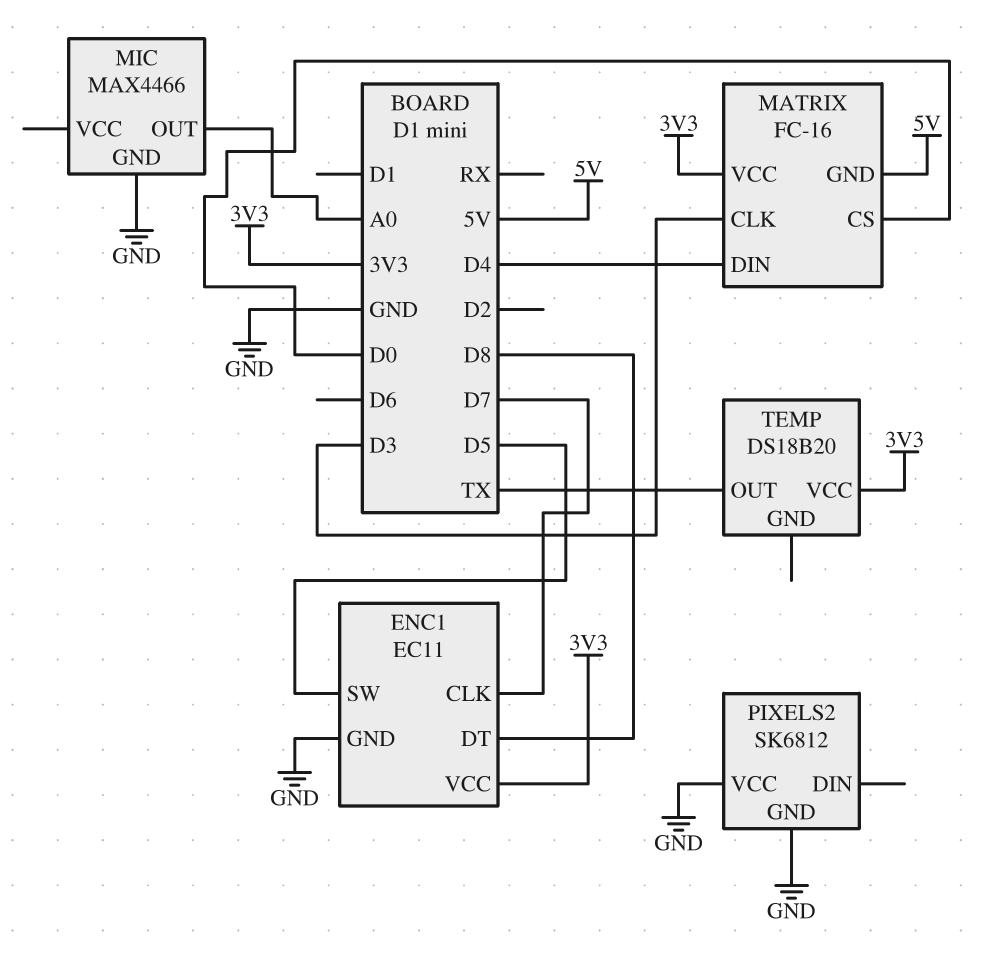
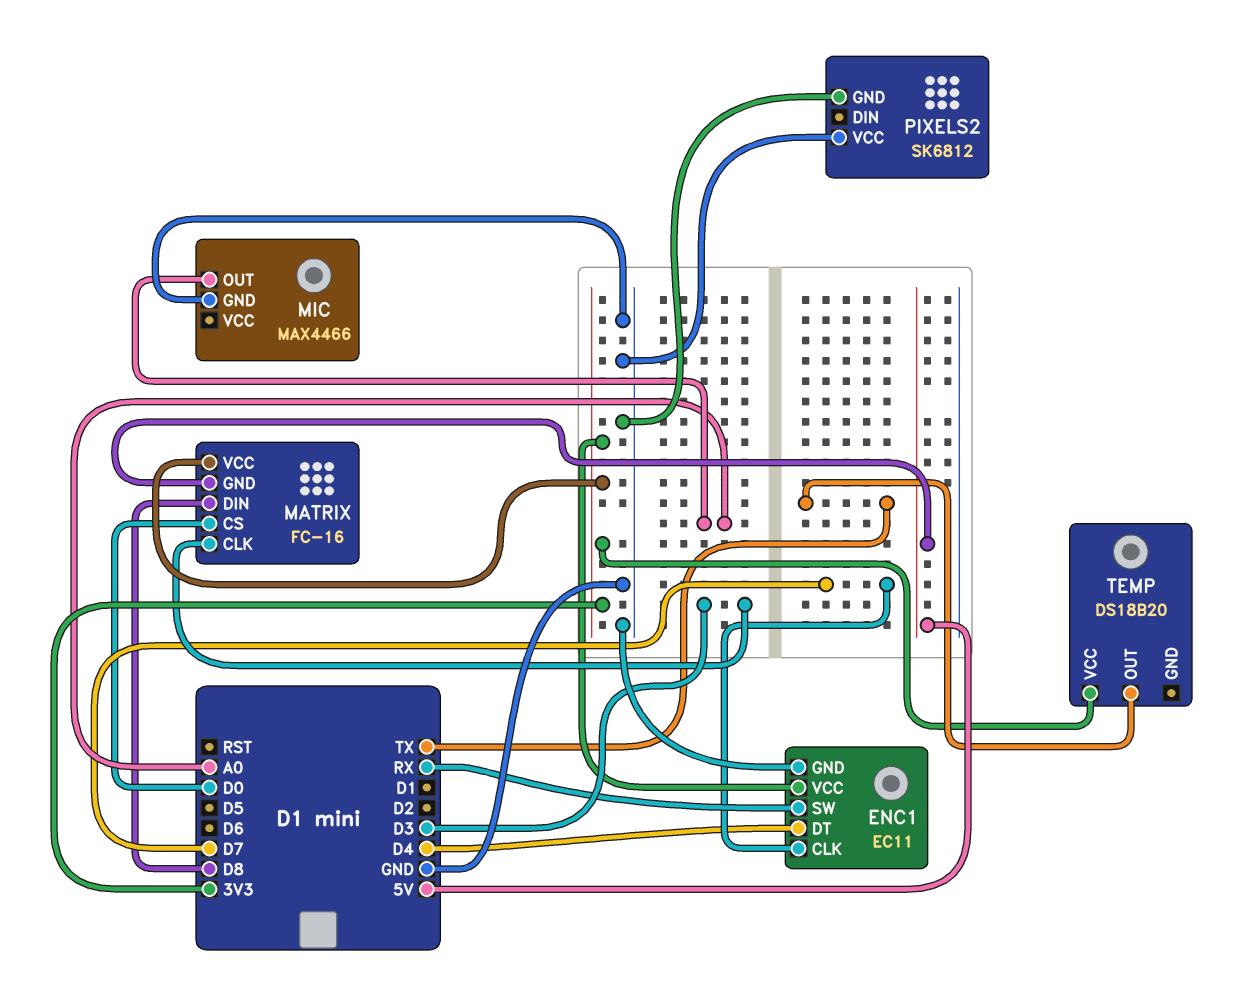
ENC1 pin DT: D8 -> D4
ENC1 pin SW: D5 -> RX
MATRIX pin DIN: D4 -> D8

